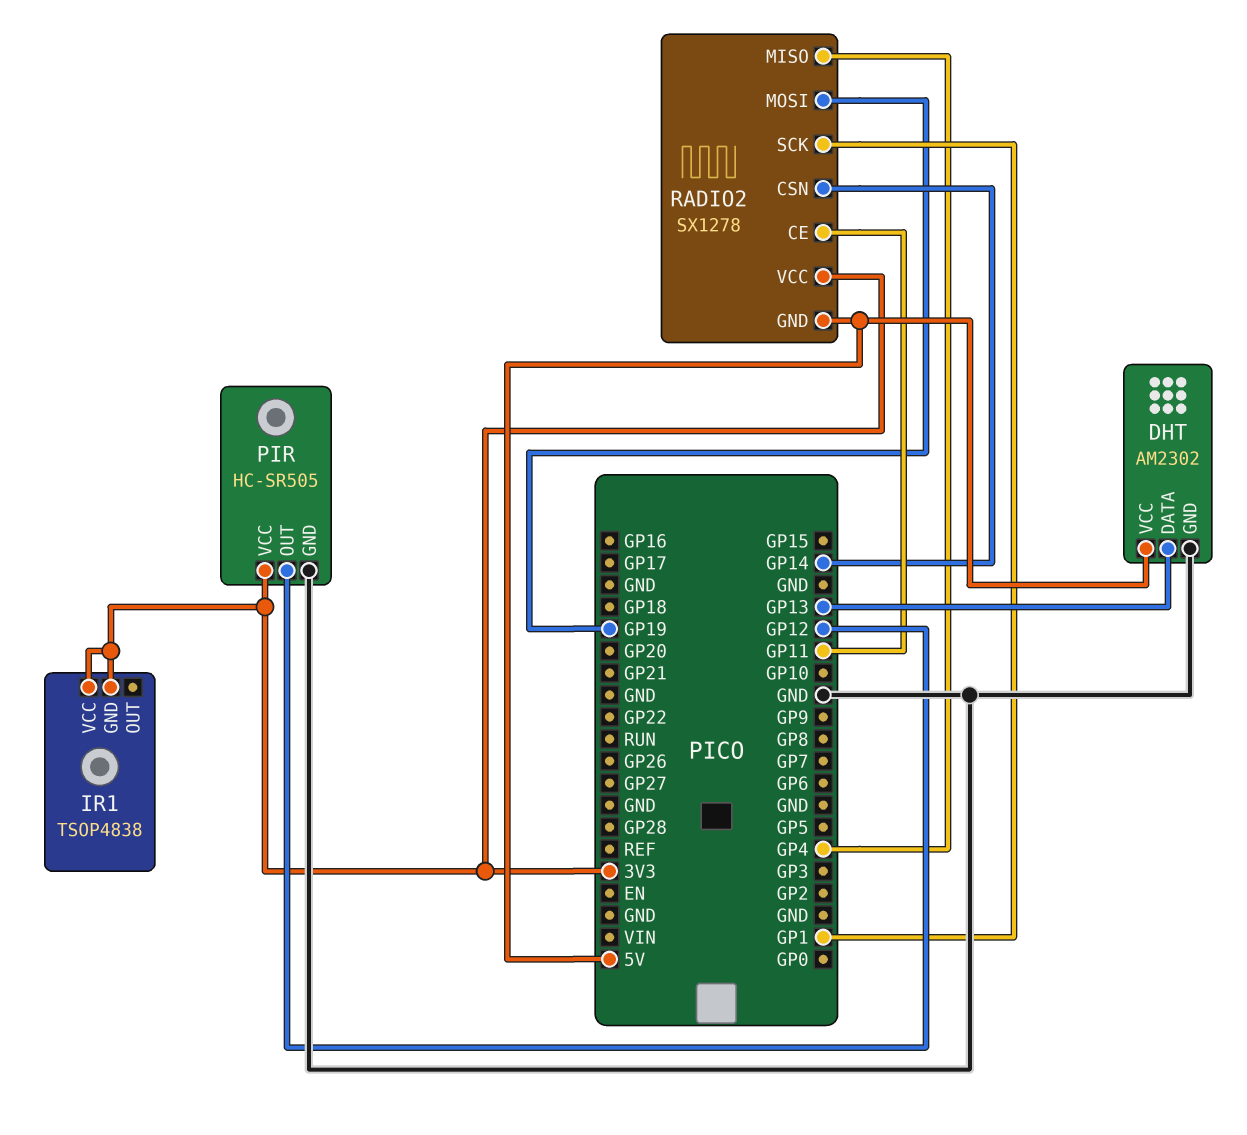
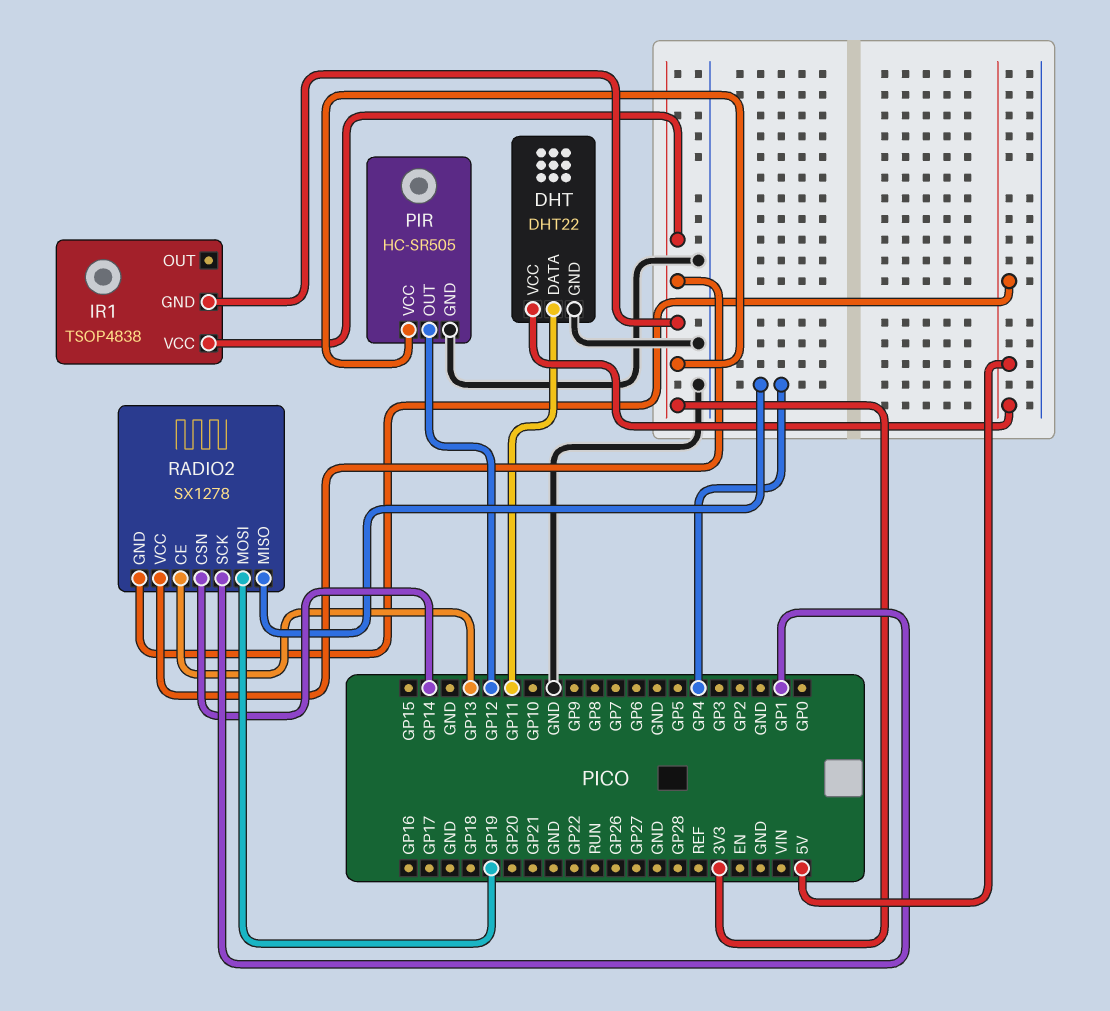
DHT: AM2302 -> DHT22
DHT pin DATA: GP13 -> GP11
RADIO2 pin CE: GP11 -> GP13

